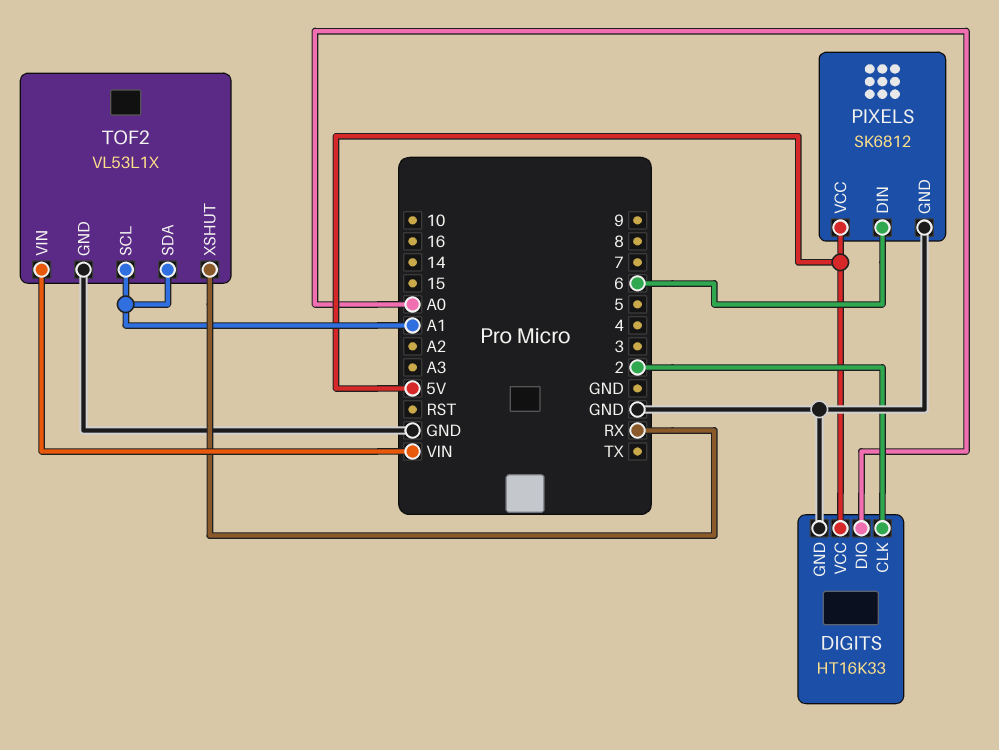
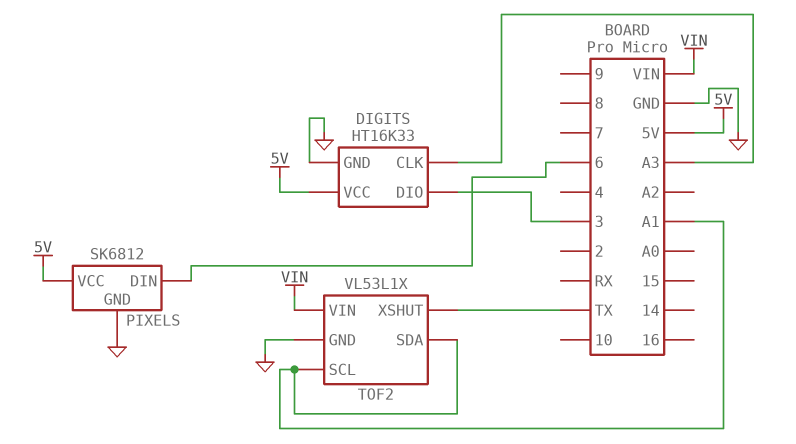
DIGITS pin CLK: 2 -> A3
DIGITS pin DIO: A0 -> 3
TOF2 pin XSHUT: RX -> TX

